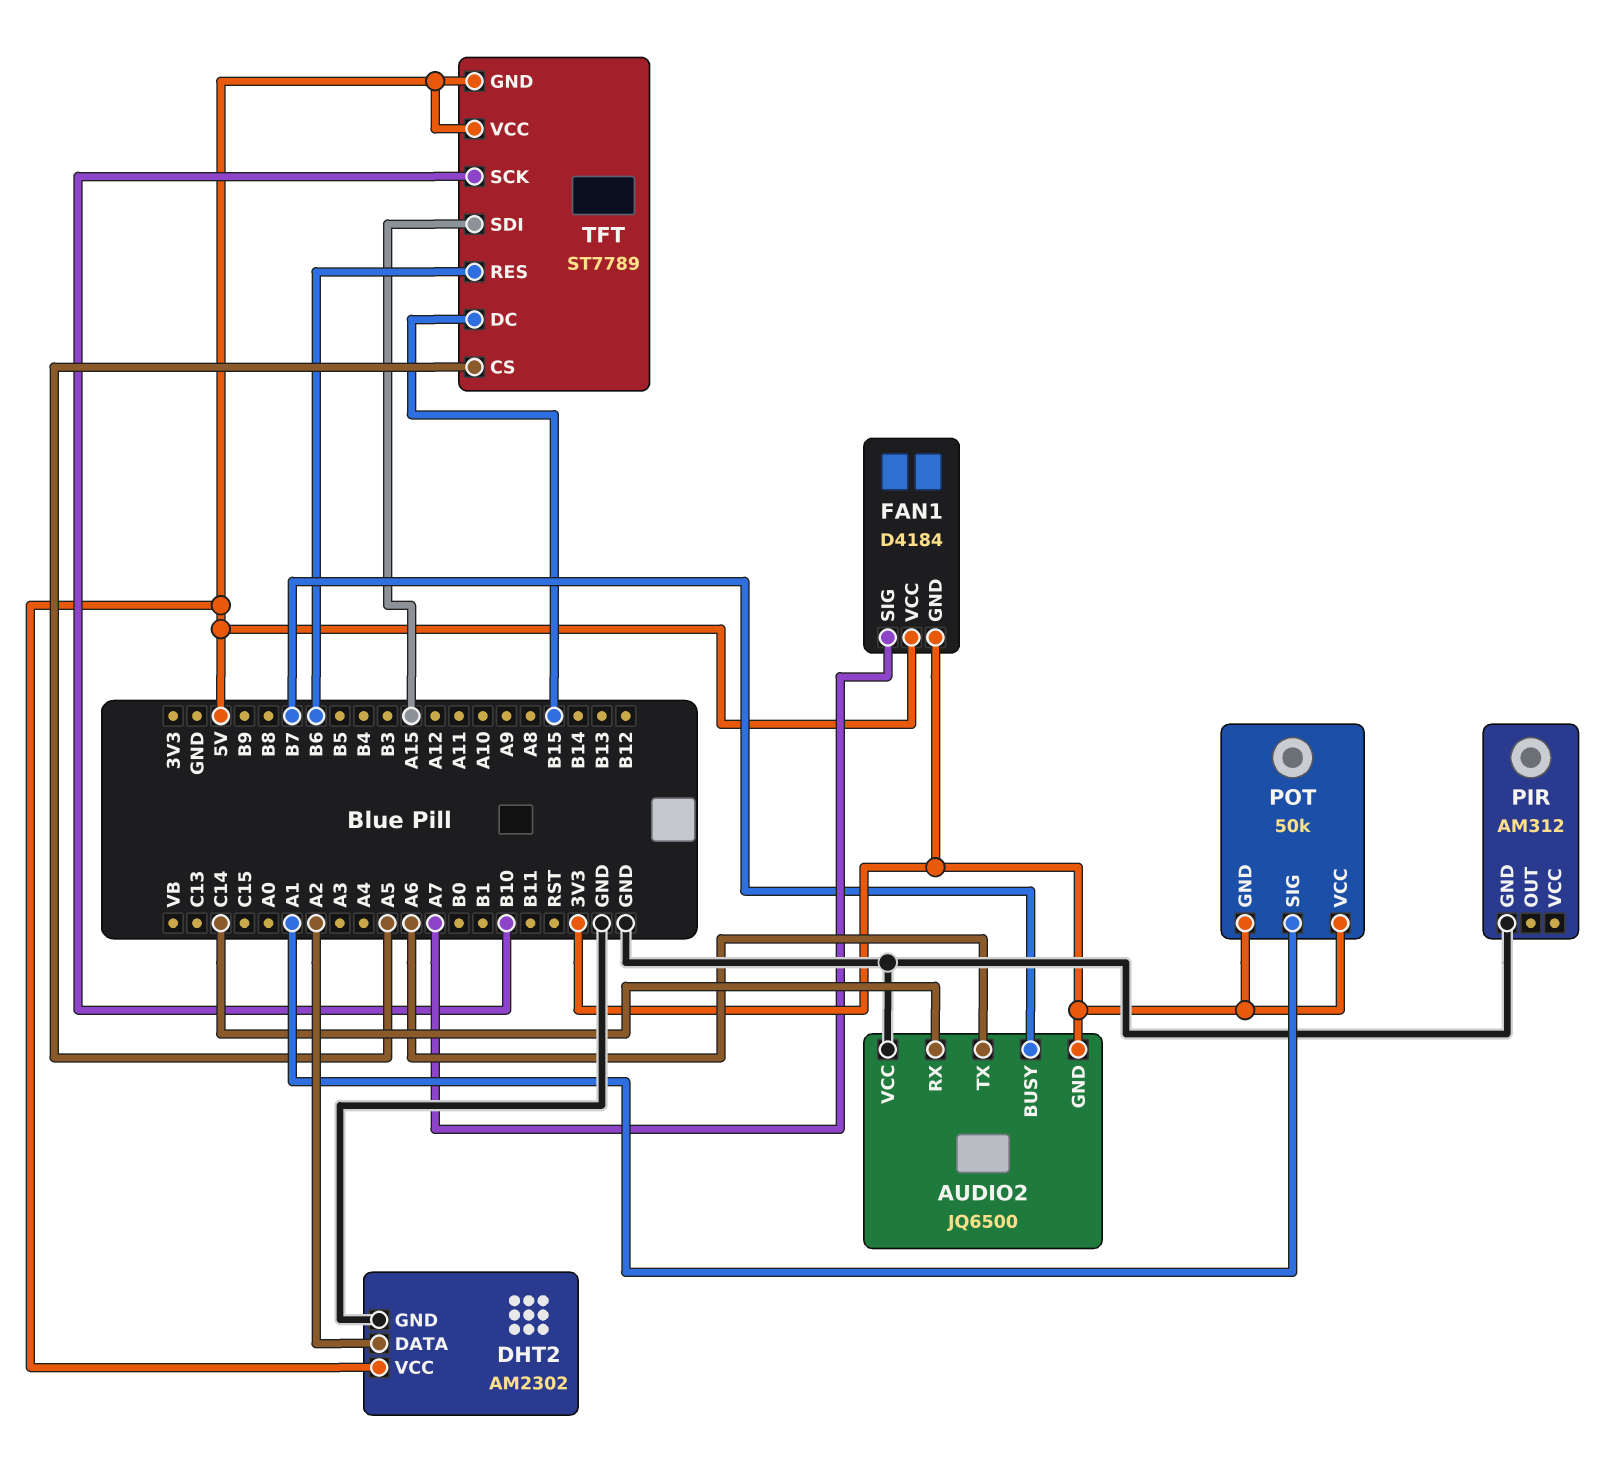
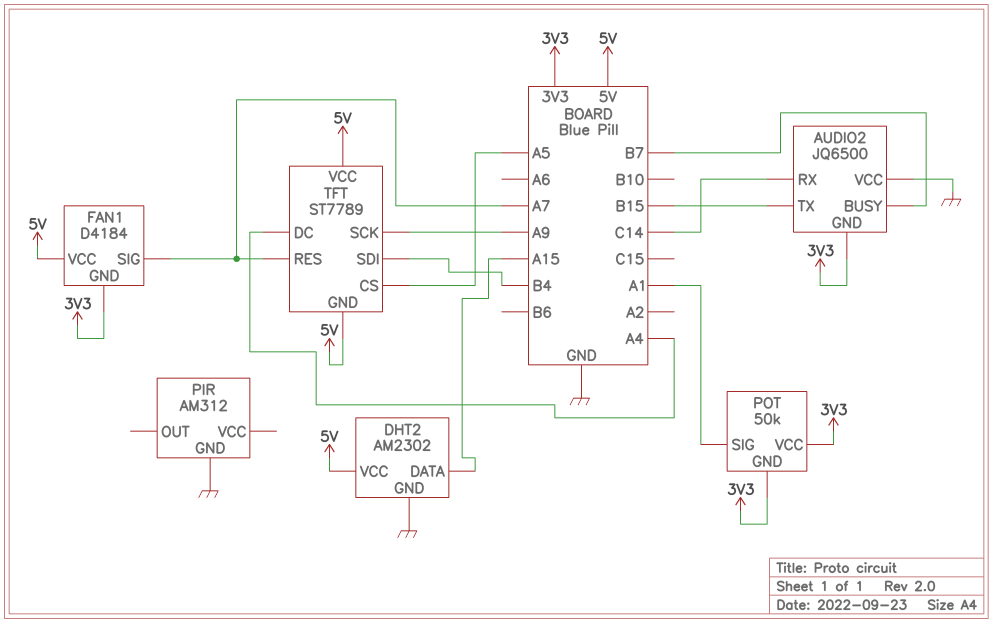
AUDIO2 pin TX: A6 -> B15
DHT2 pin DATA: A2 -> A15
TFT pin DC: B15 -> A4
TFT pin RES: B6 -> A7
TFT pin SCK: B10 -> A9
TFT pin SDI: A15 -> B4

